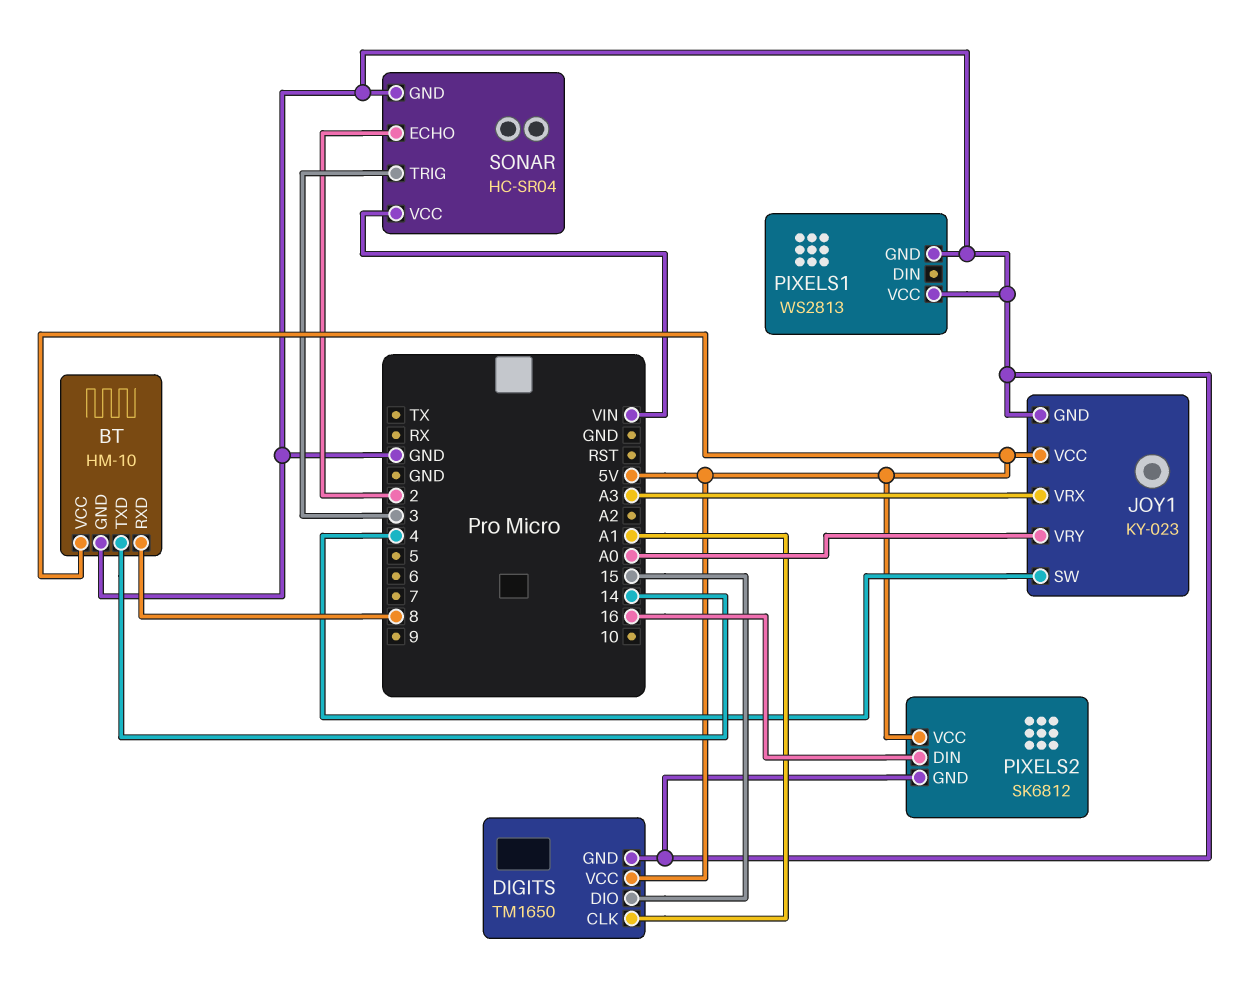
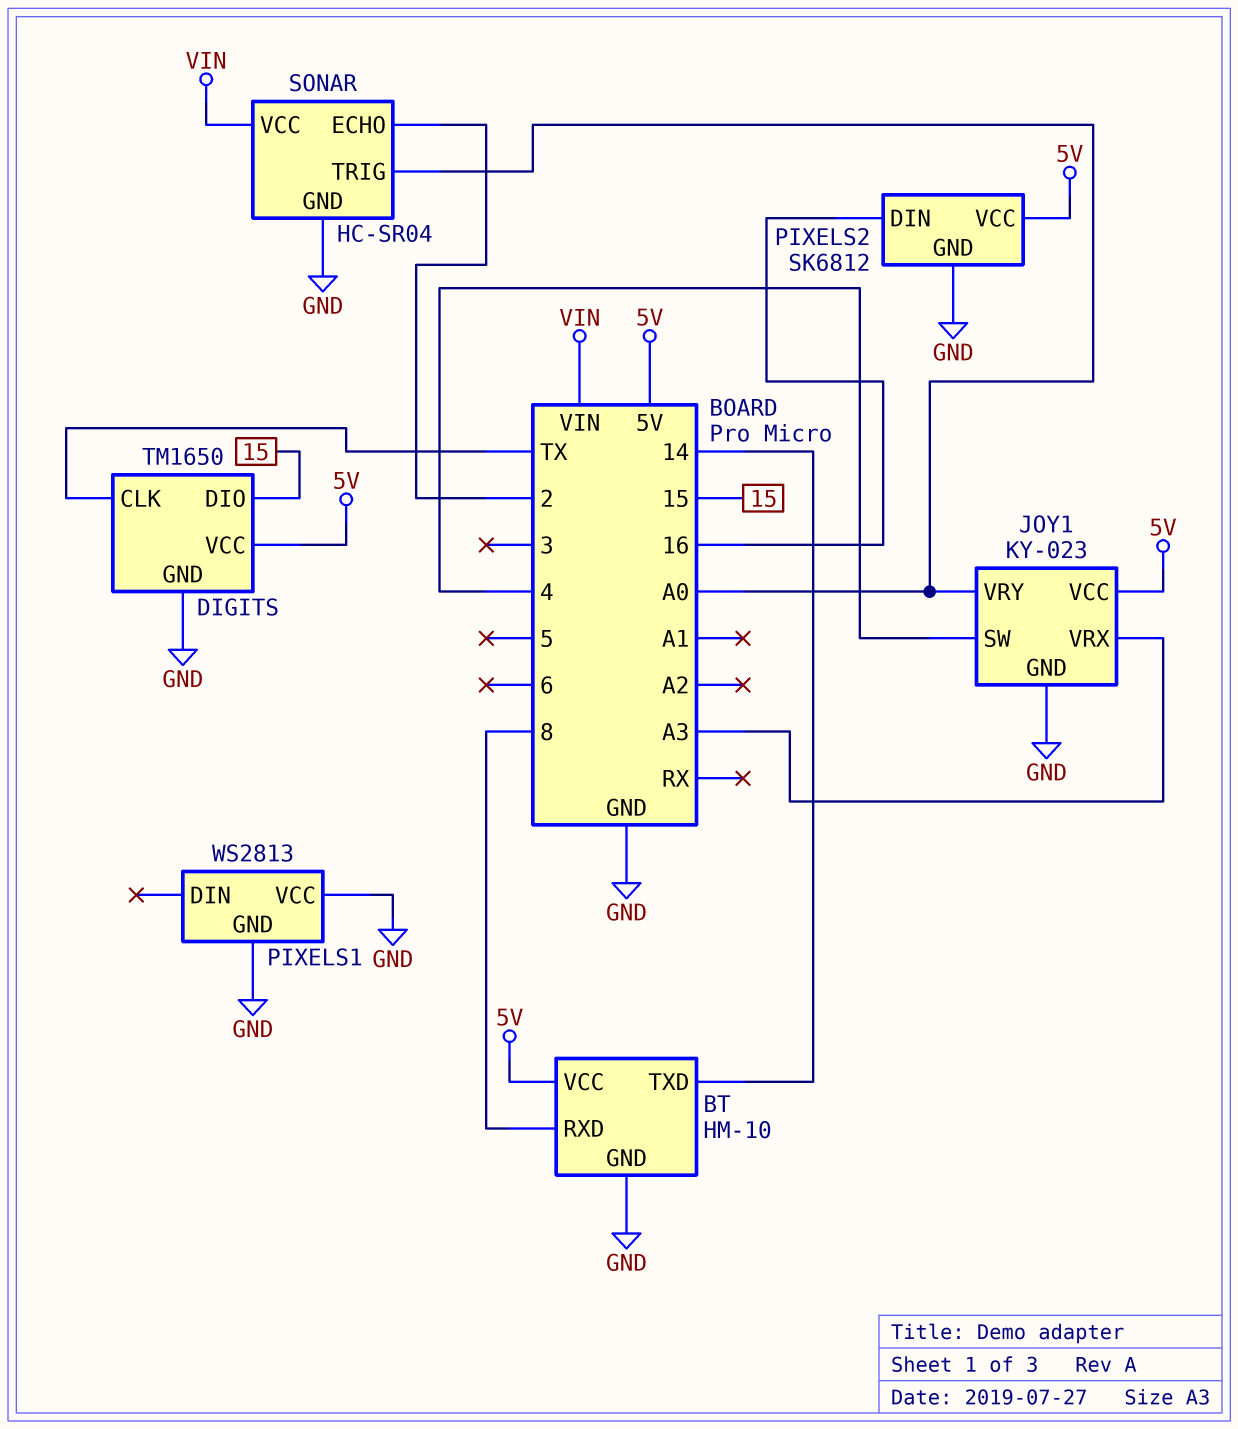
DIGITS pin CLK: A1 -> TX
SONAR pin TRIG: 3 -> A0

